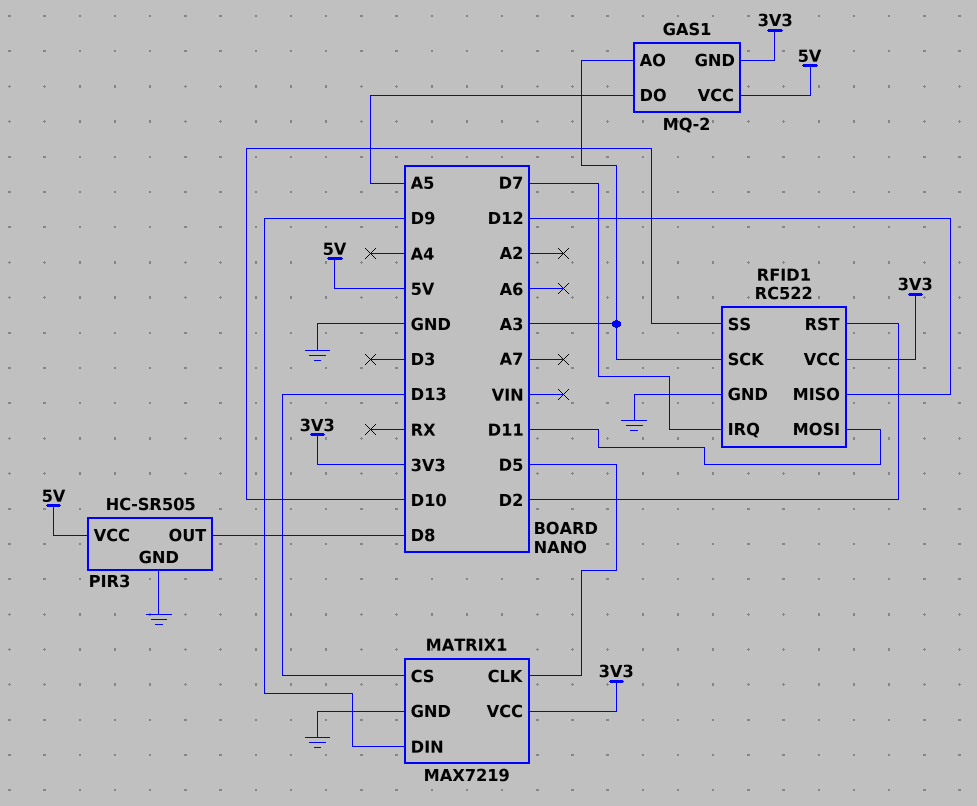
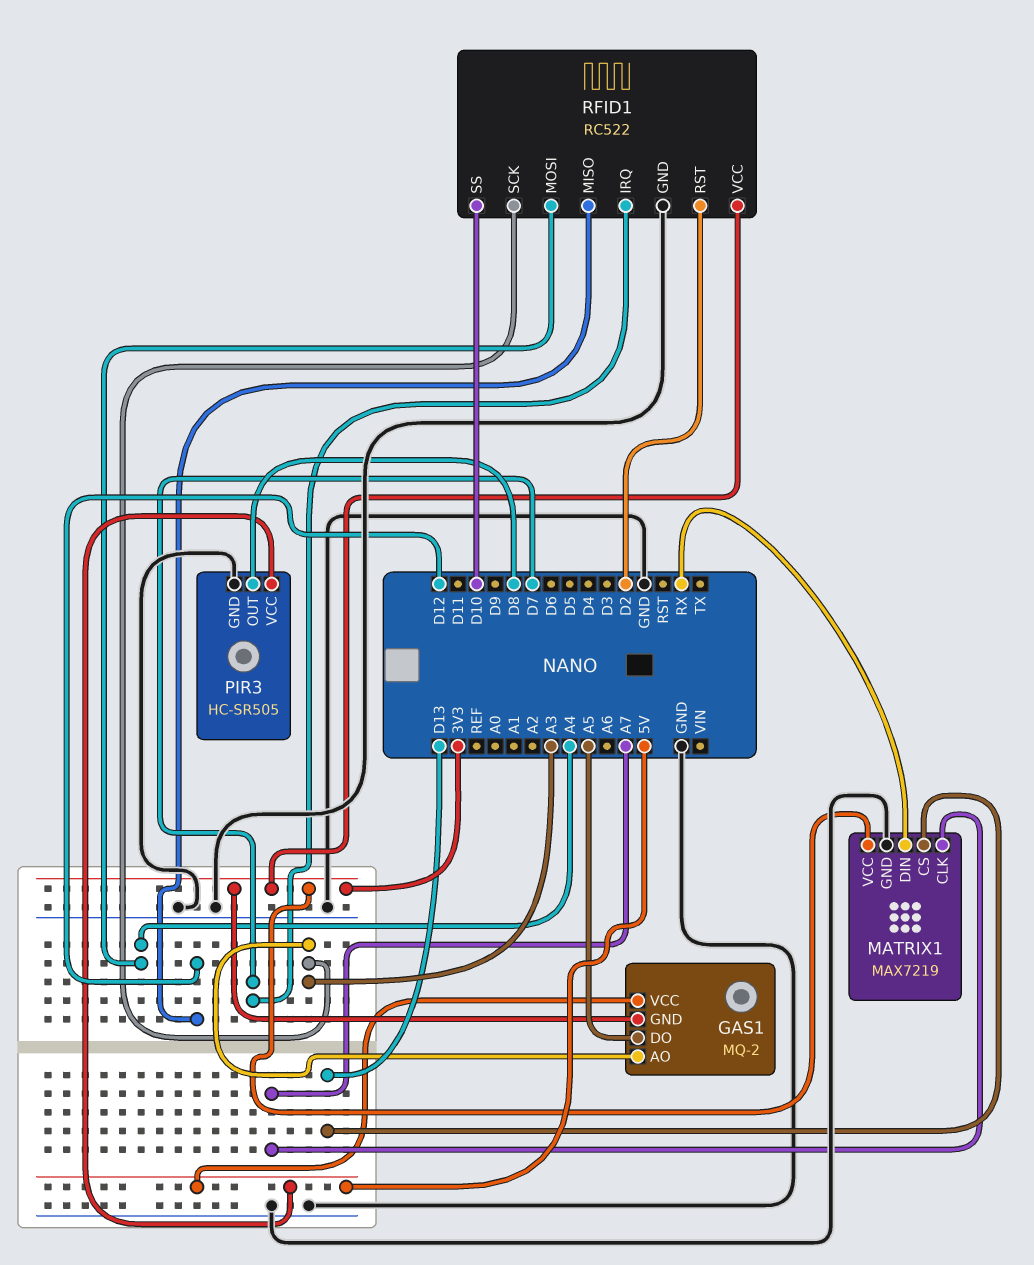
MATRIX1 pin CLK: D5 -> A7
MATRIX1 pin DIN: D9 -> RX
RFID1 pin MOSI: D11 -> A4

